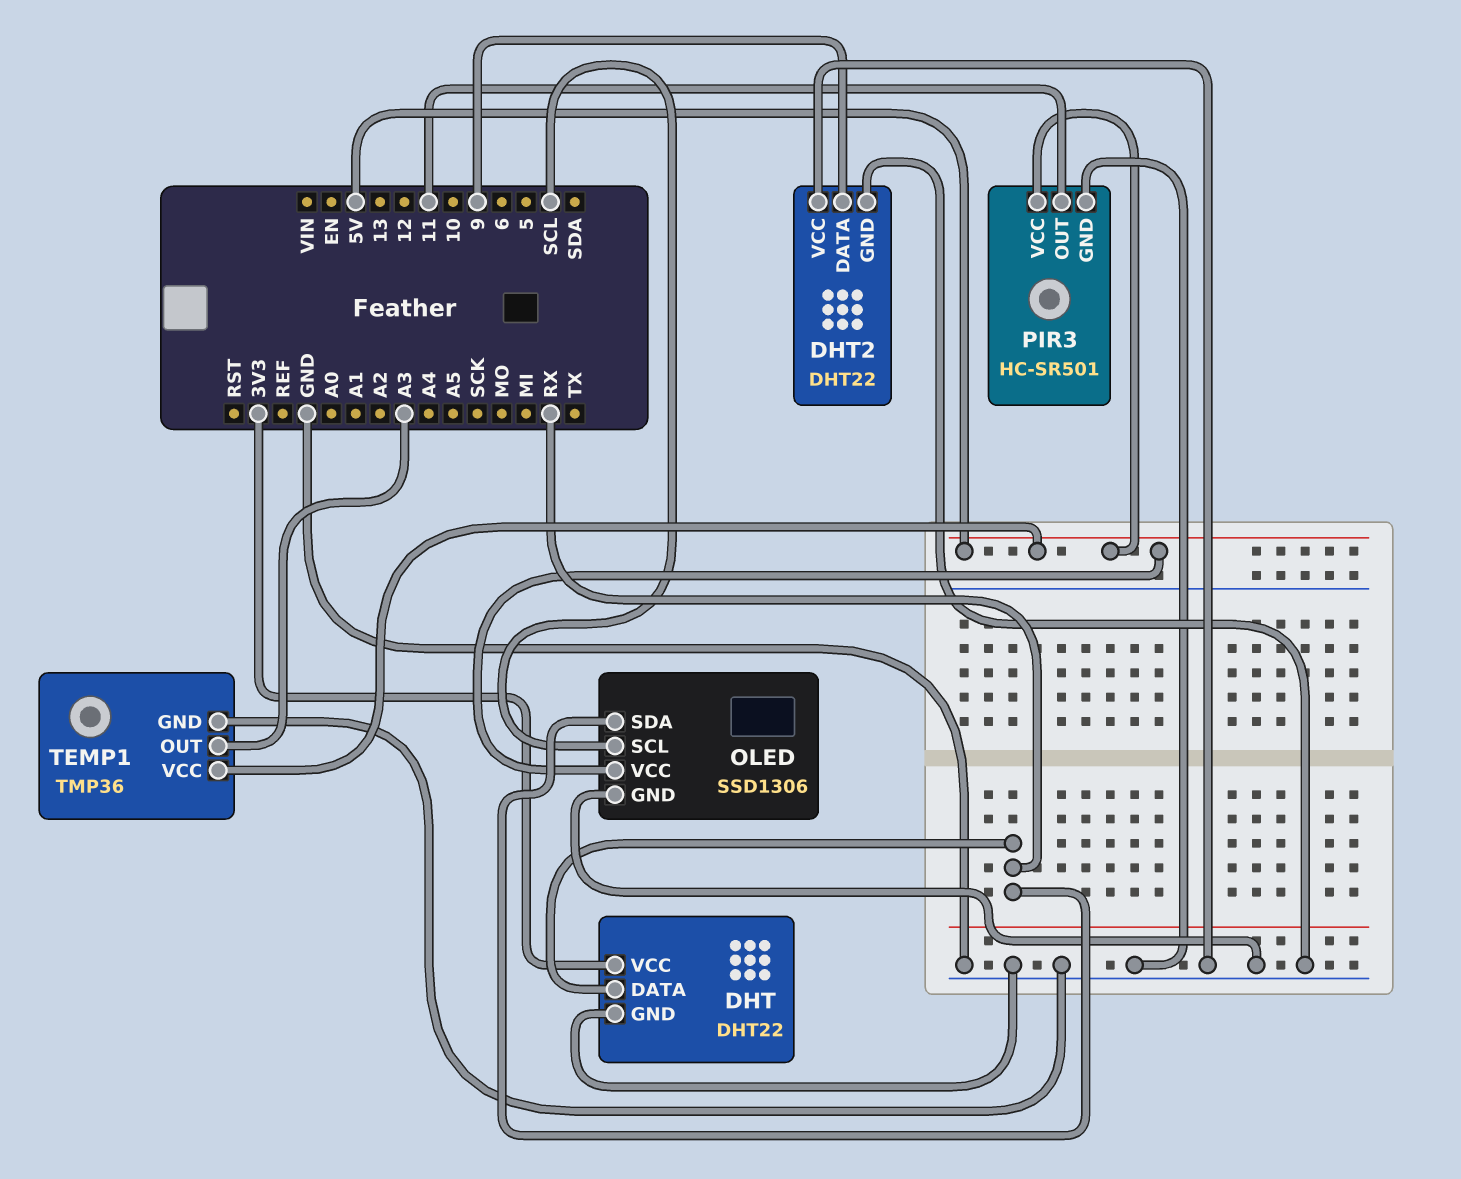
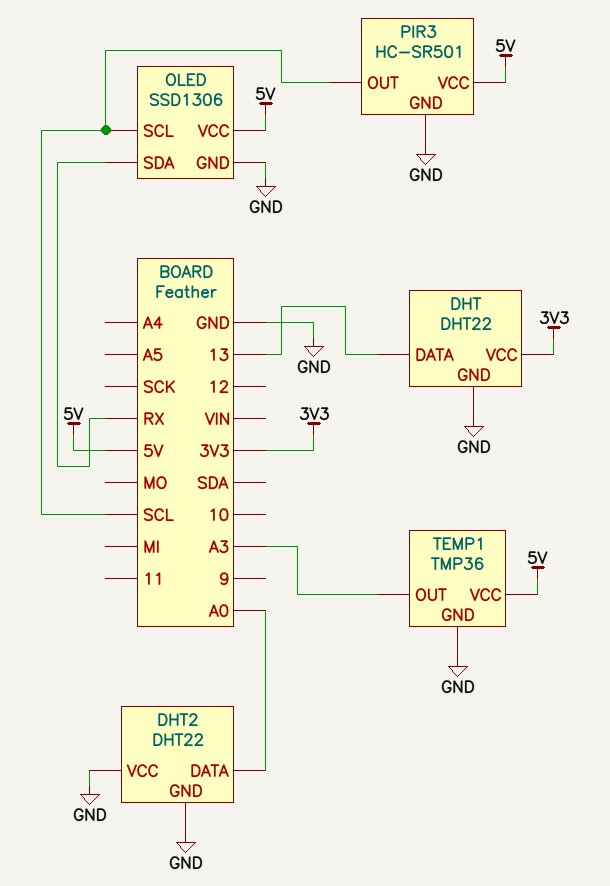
DHT pin DATA: RX -> 13
DHT2 pin DATA: 9 -> A0
PIR3 pin OUT: 11 -> SCL

